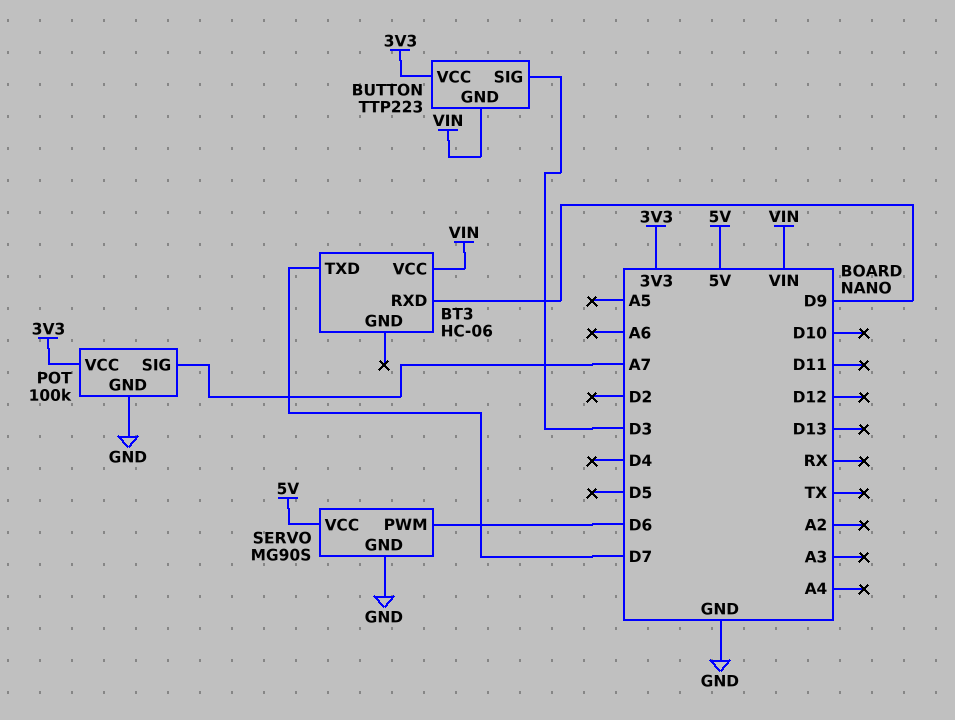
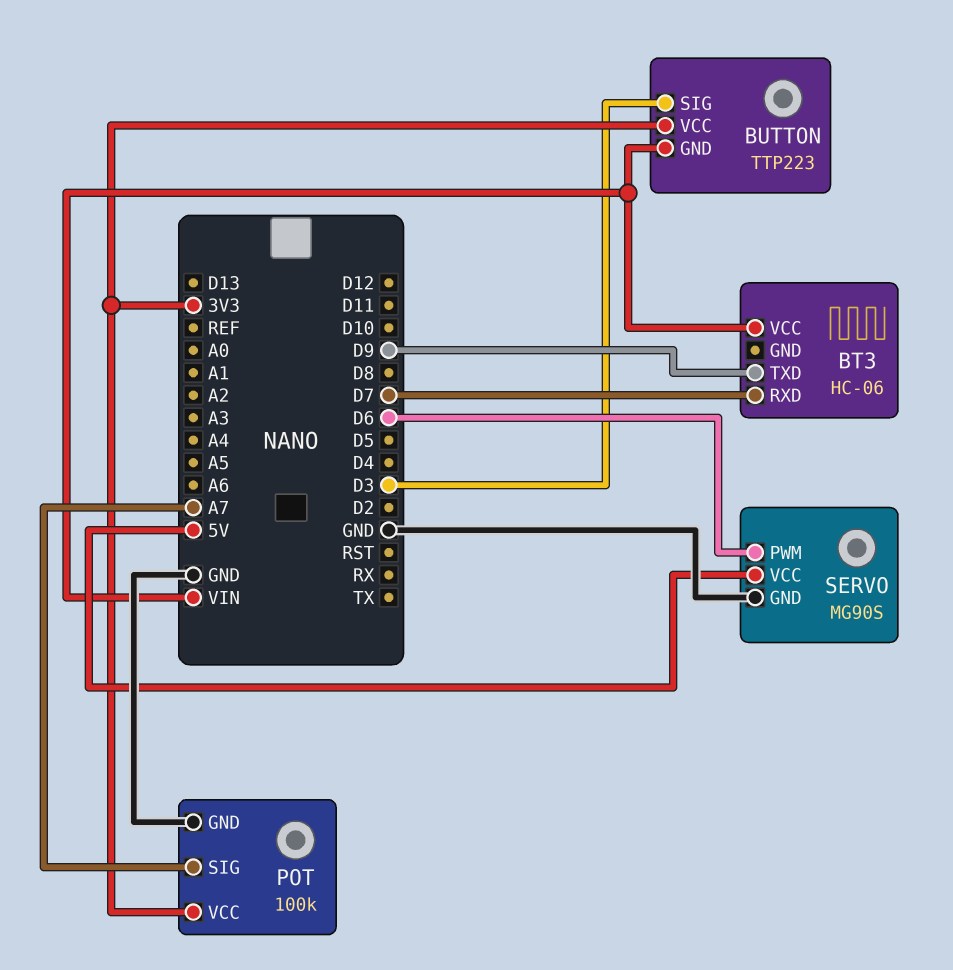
BT3 pin RXD: D9 -> D7
BT3 pin TXD: D7 -> D9

